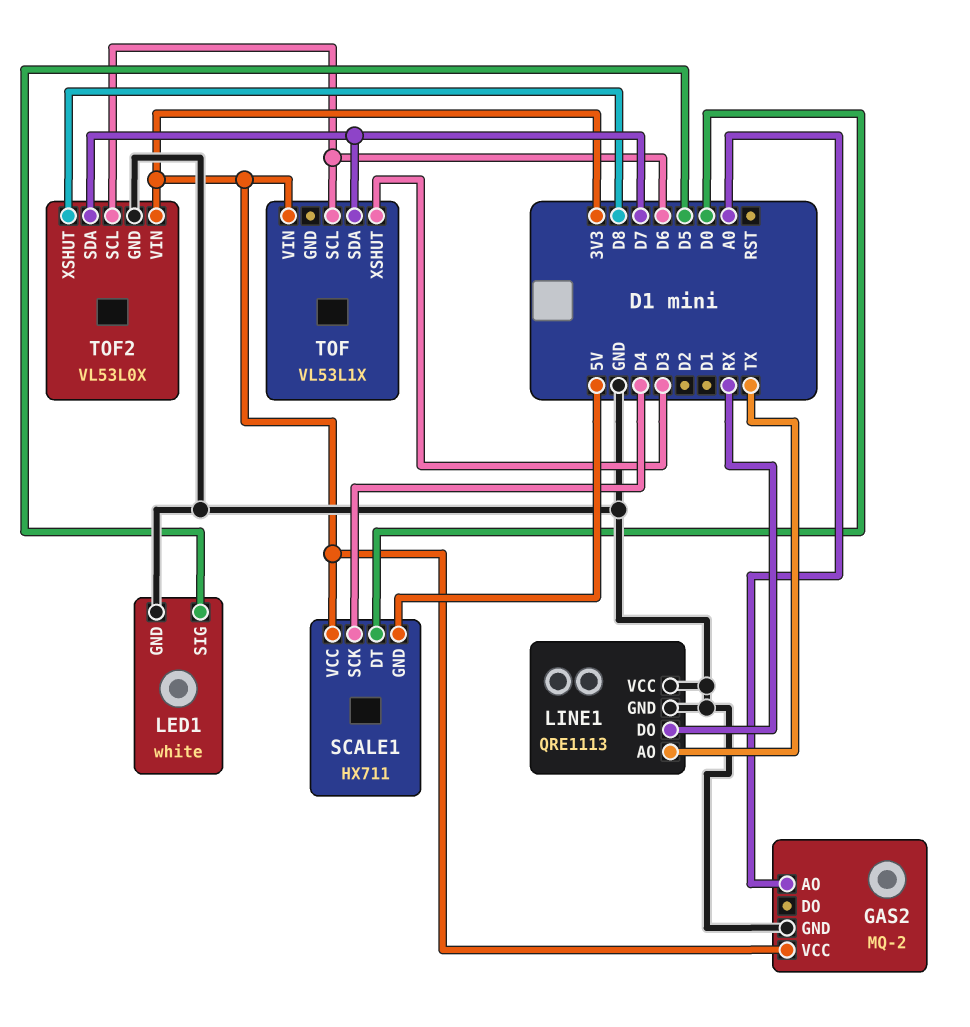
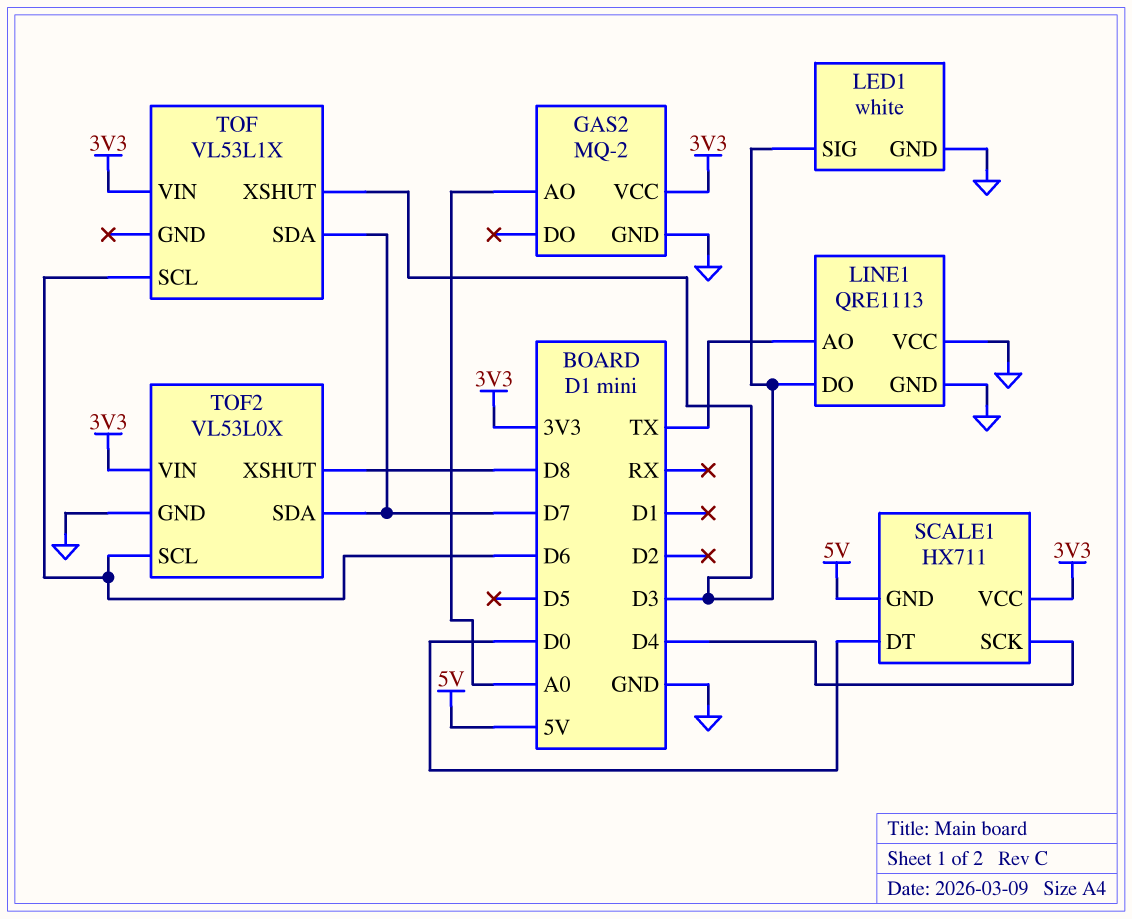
LED1 pin SIG: D5 -> D3
LINE1 pin DO: RX -> D3

